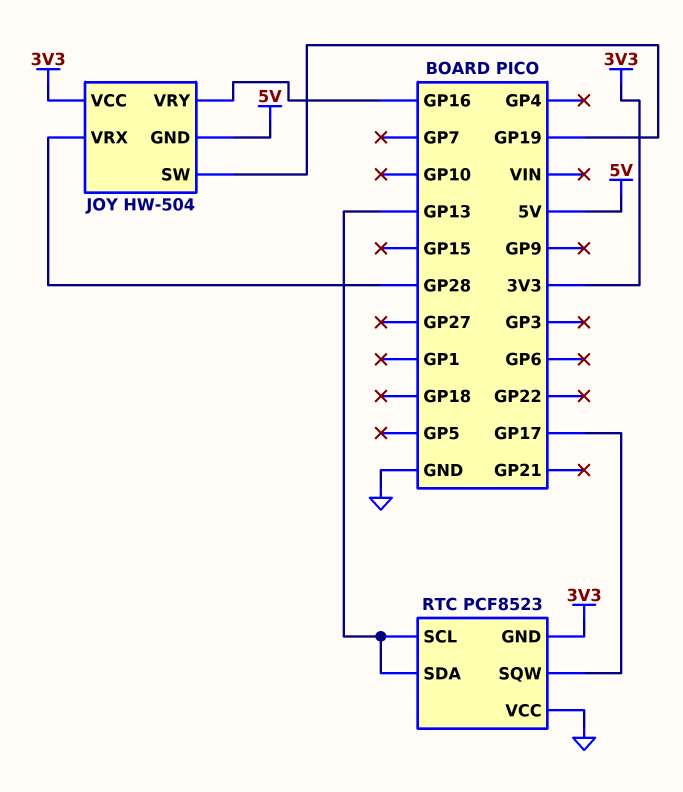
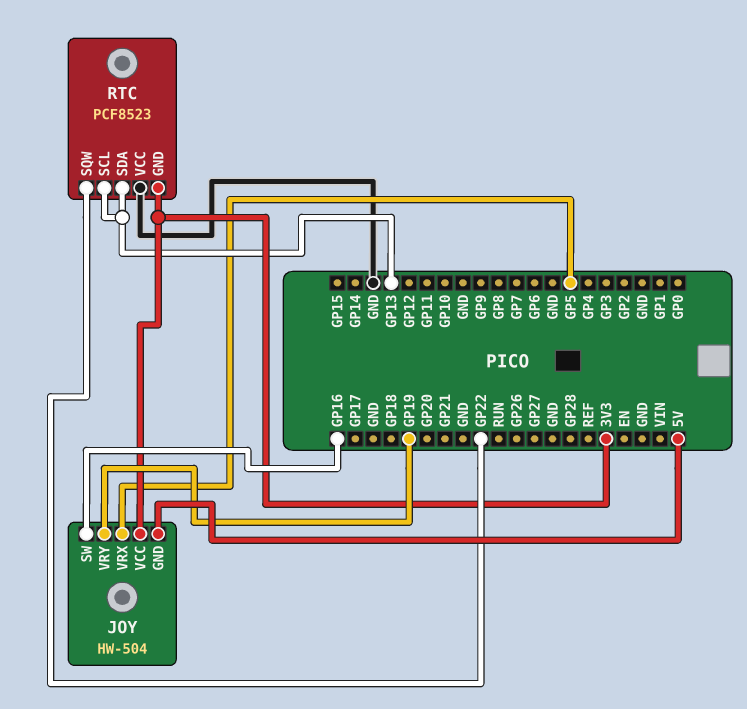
JOY pin SW: GP19 -> GP16
JOY pin VRX: GP28 -> GP5
JOY pin VRY: GP16 -> GP19
RTC pin SQW: GP17 -> GP22

